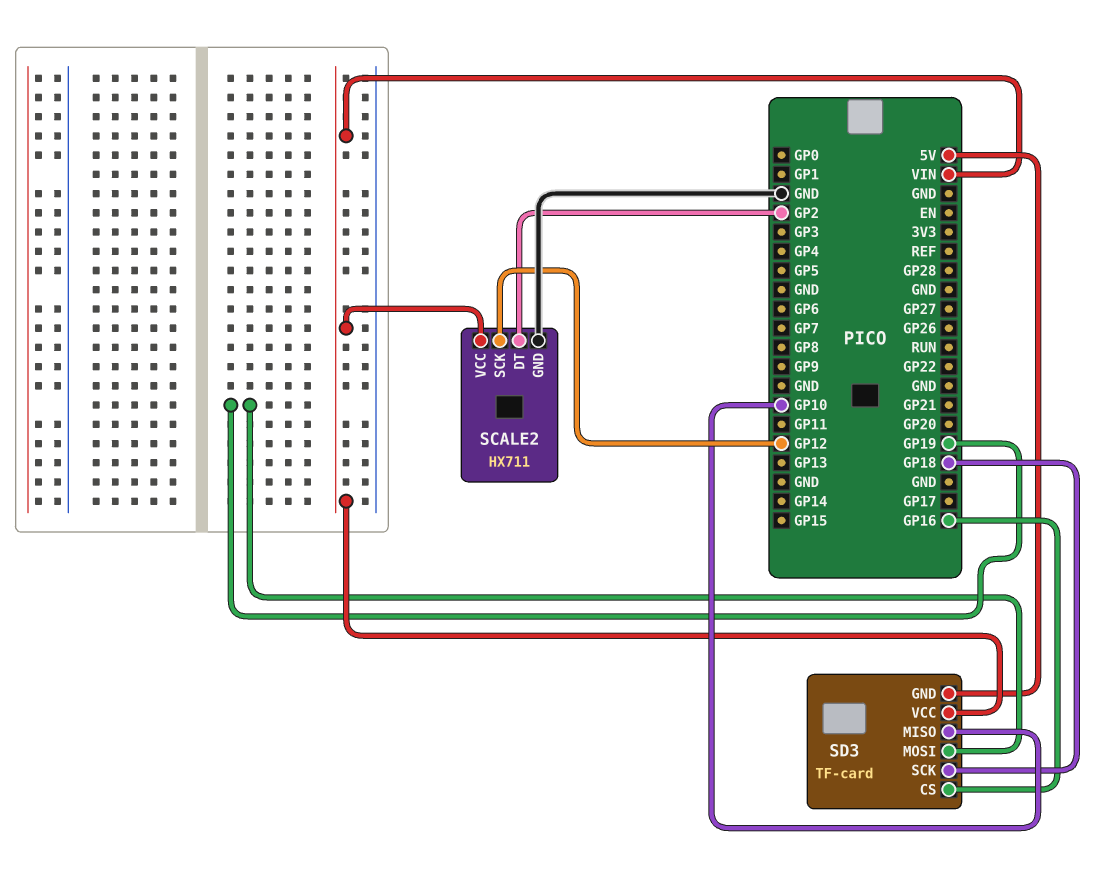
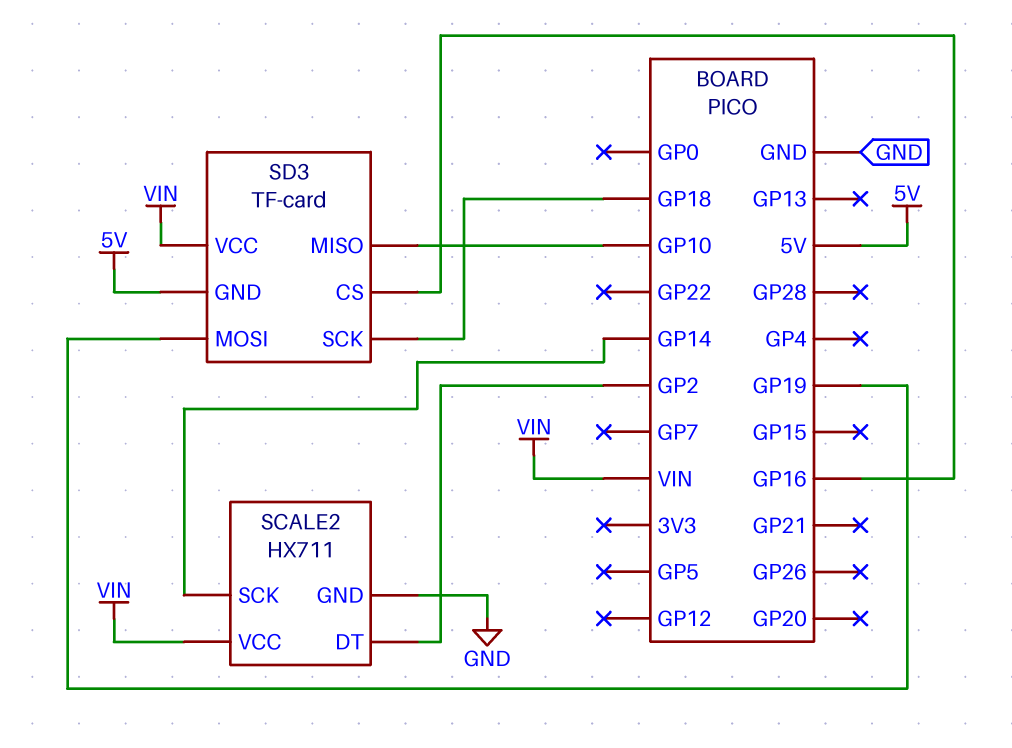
SCALE2 pin SCK: GP12 -> GP14

